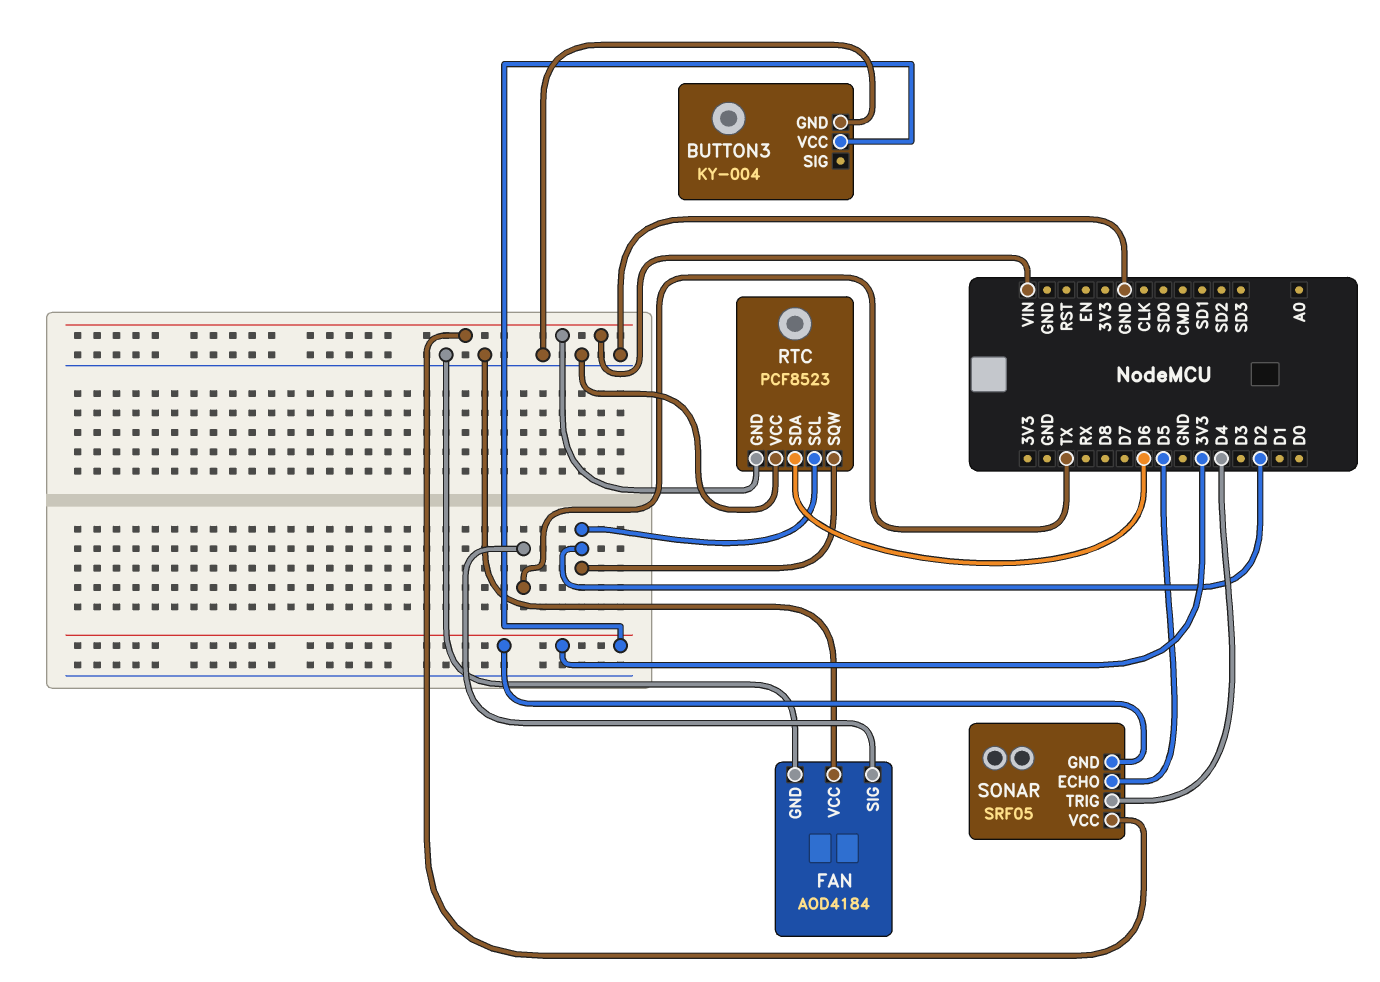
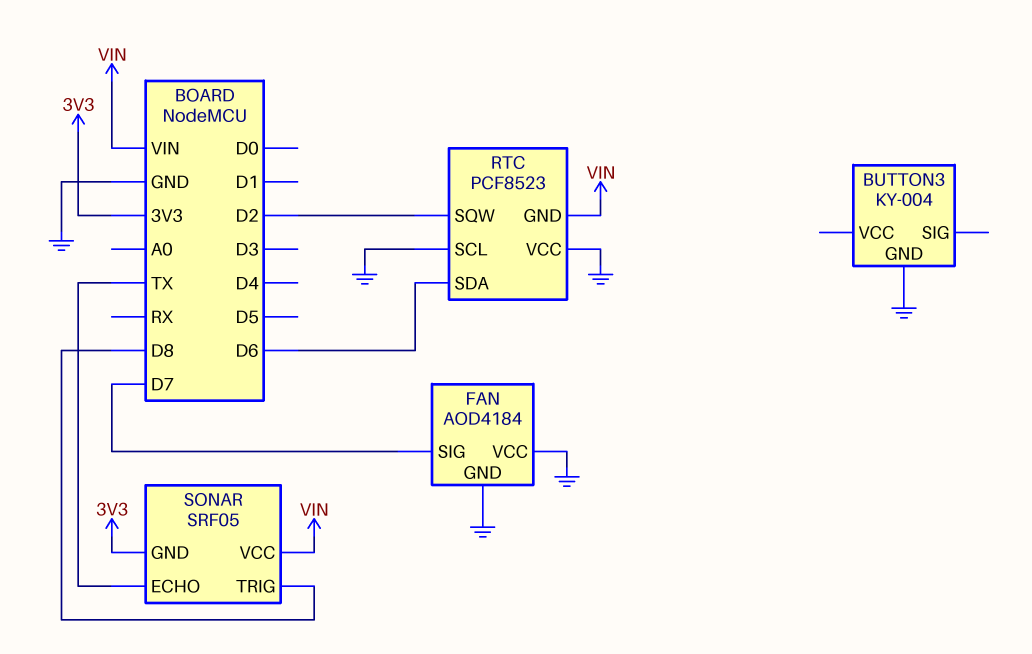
BUTTON3 pin VCC: 3V3 -> none
FAN pin SIG: TX -> D7
RTC pin SCL: D2 -> GND
SONAR pin ECHO: D5 -> TX
SONAR pin TRIG: D4 -> D8

